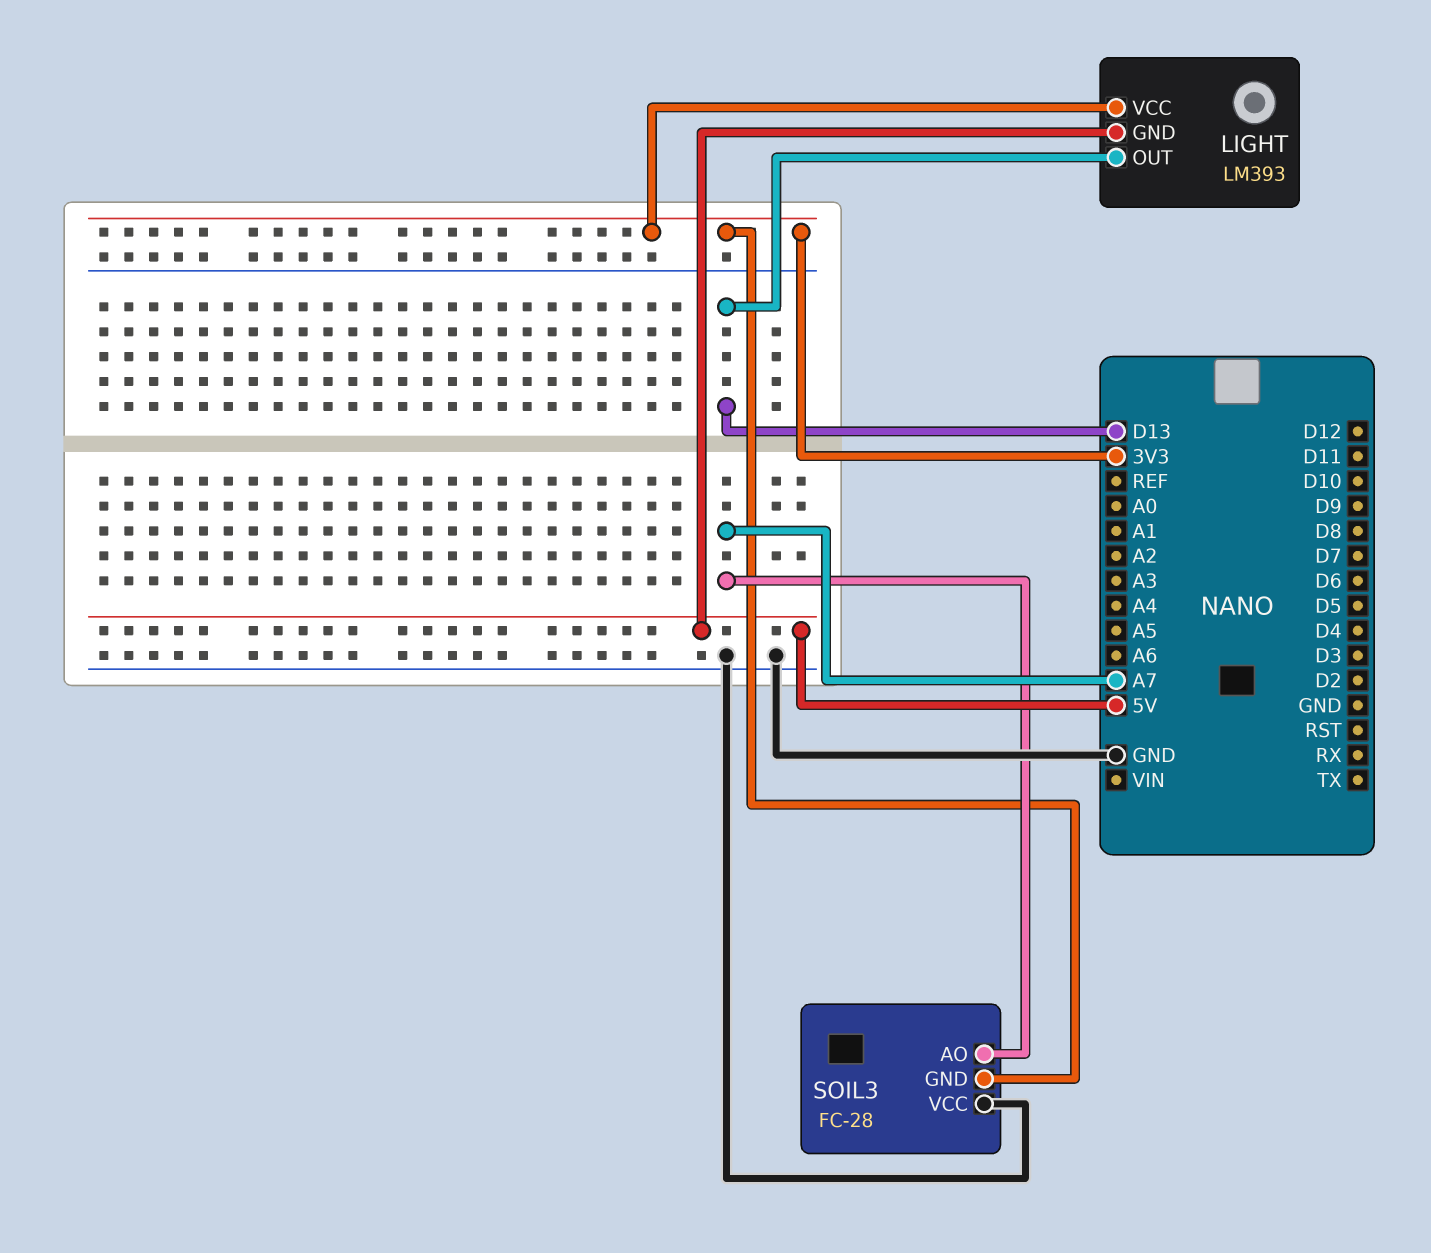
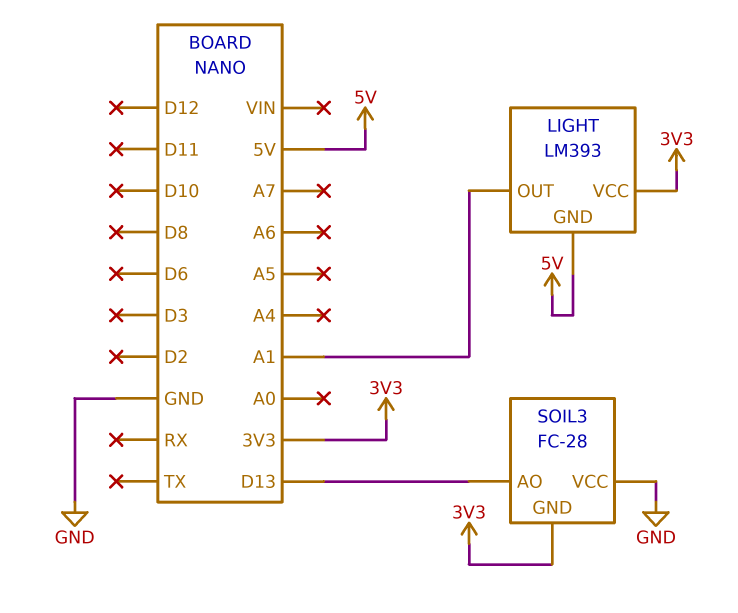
LIGHT pin OUT: D13 -> A1
SOIL3 pin AO: A7 -> D13

